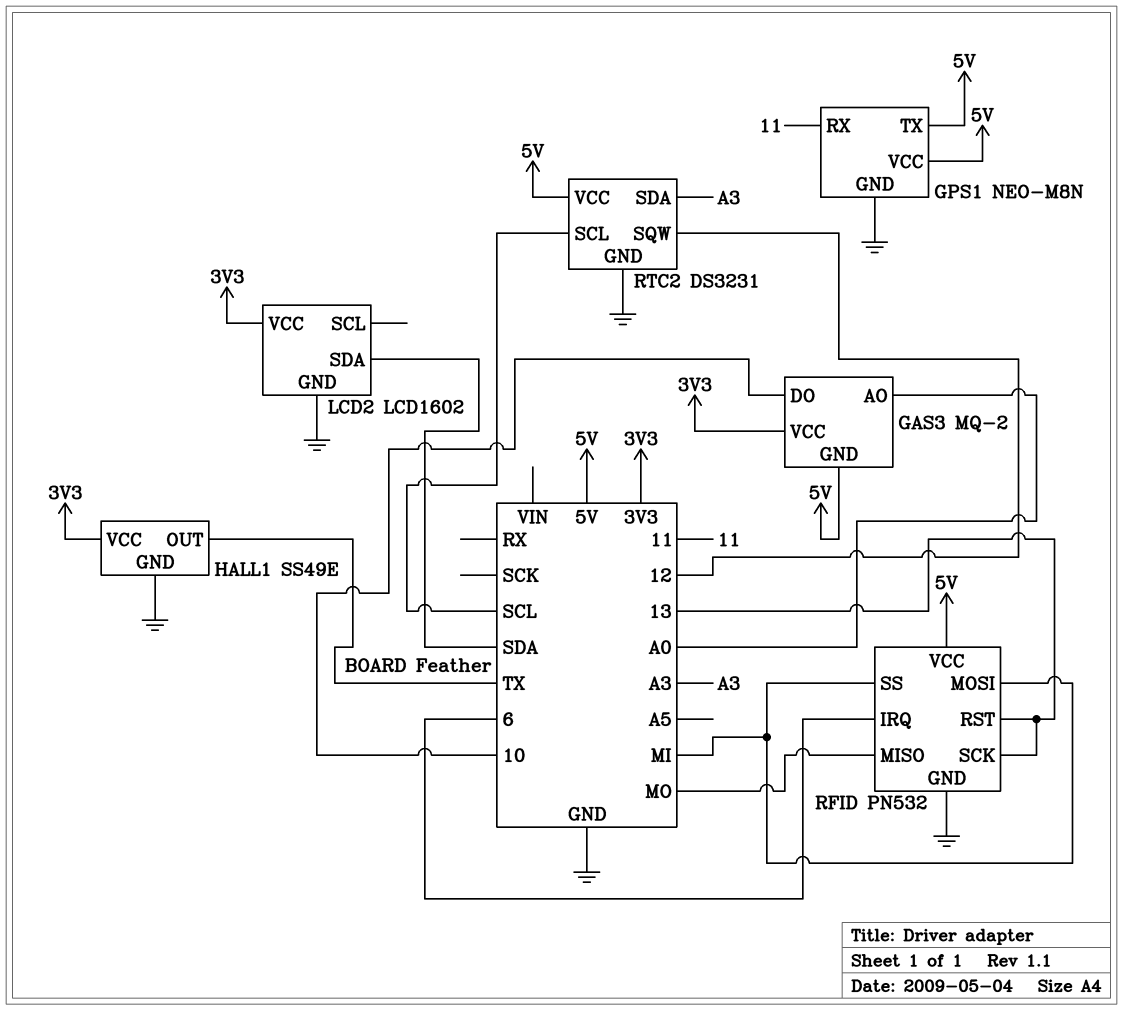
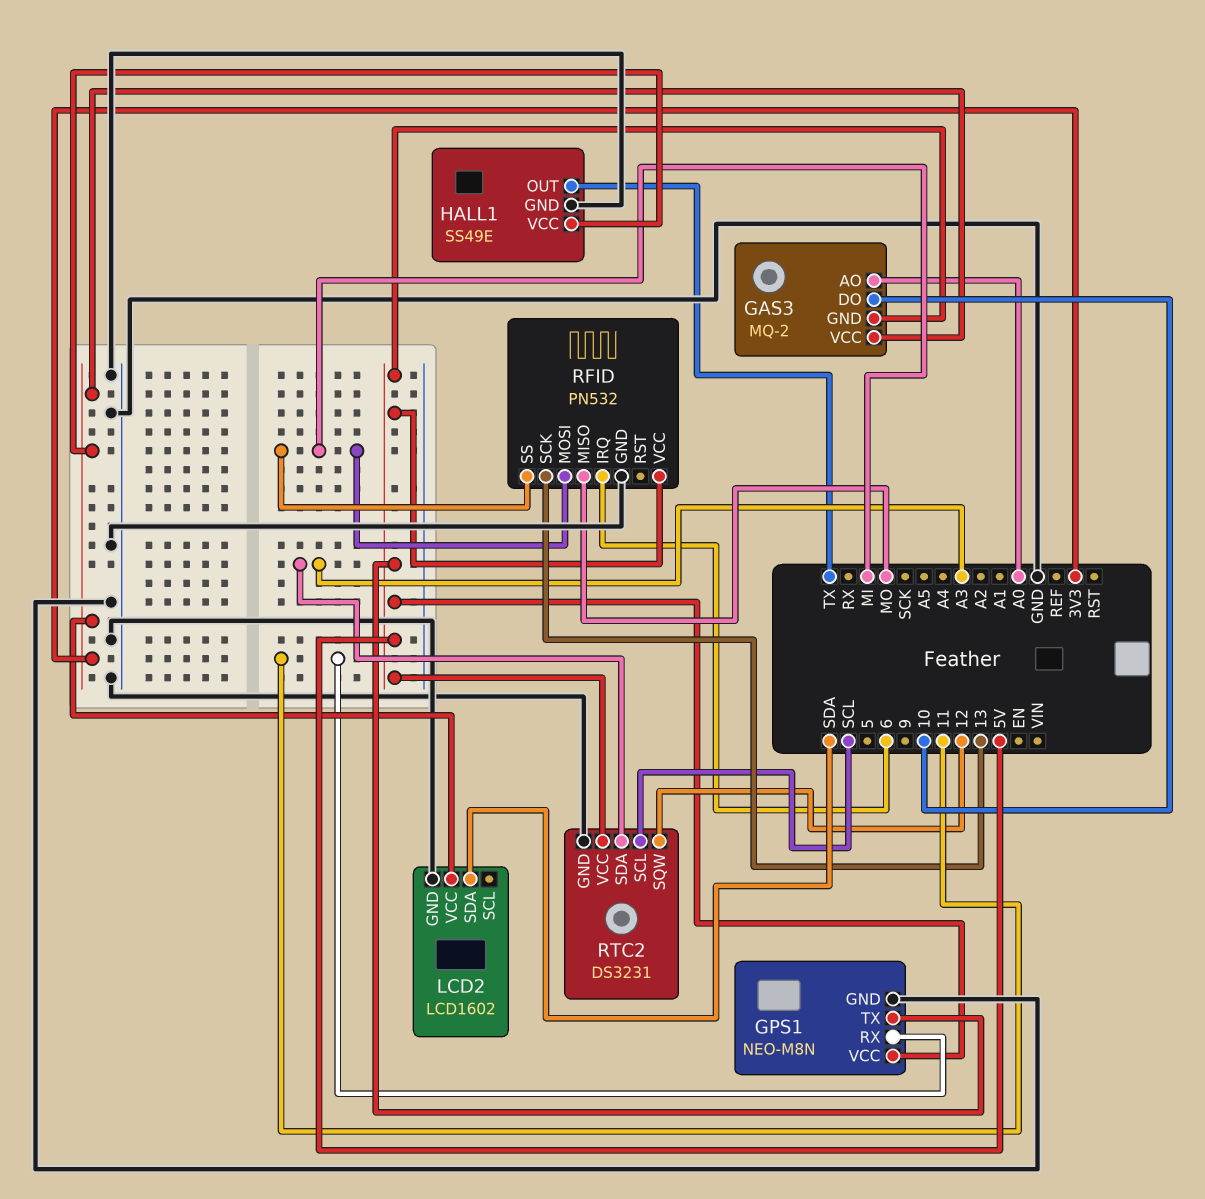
RFID pin RST: 13 -> none

